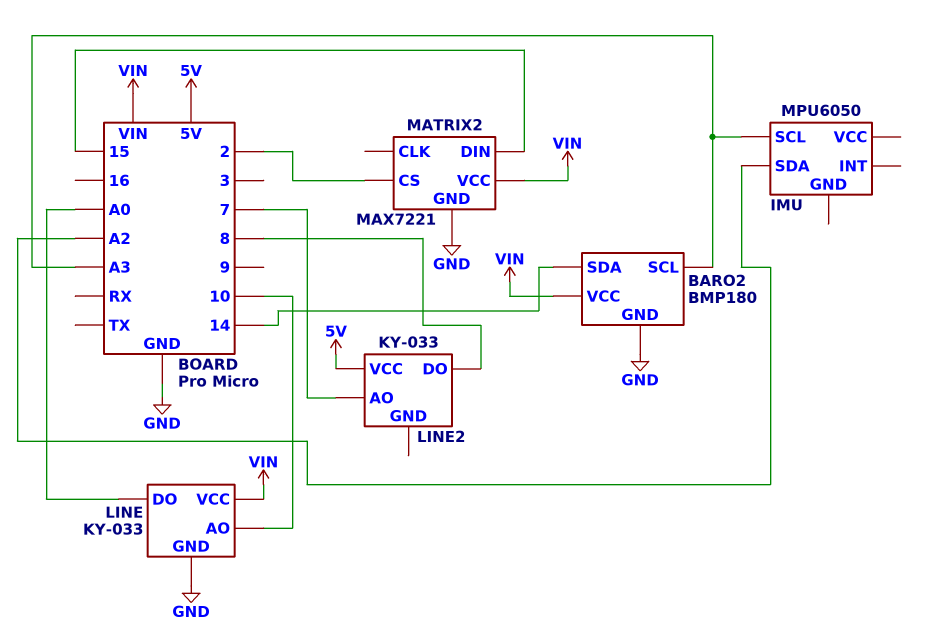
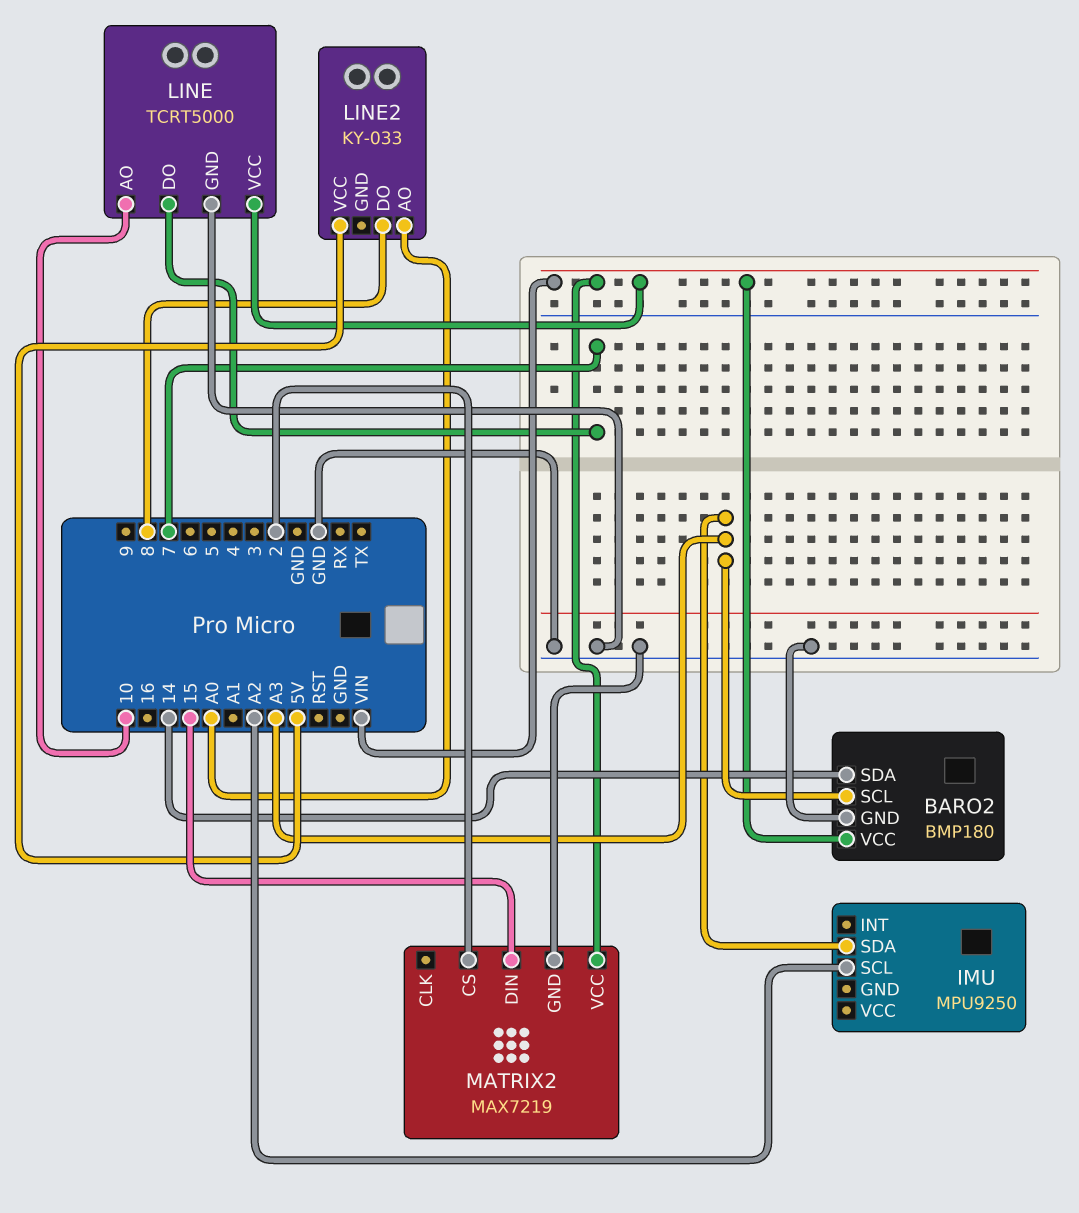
IMU: MPU6050 -> MPU9250
IMU pin SCL: A3 -> A2
IMU pin SDA: A2 -> A3
LINE: KY-033 -> TCRT5000
LINE pin DO: A0 -> 7
LINE2 pin AO: 7 -> A0
MATRIX2: MAX7221 -> MAX7219

